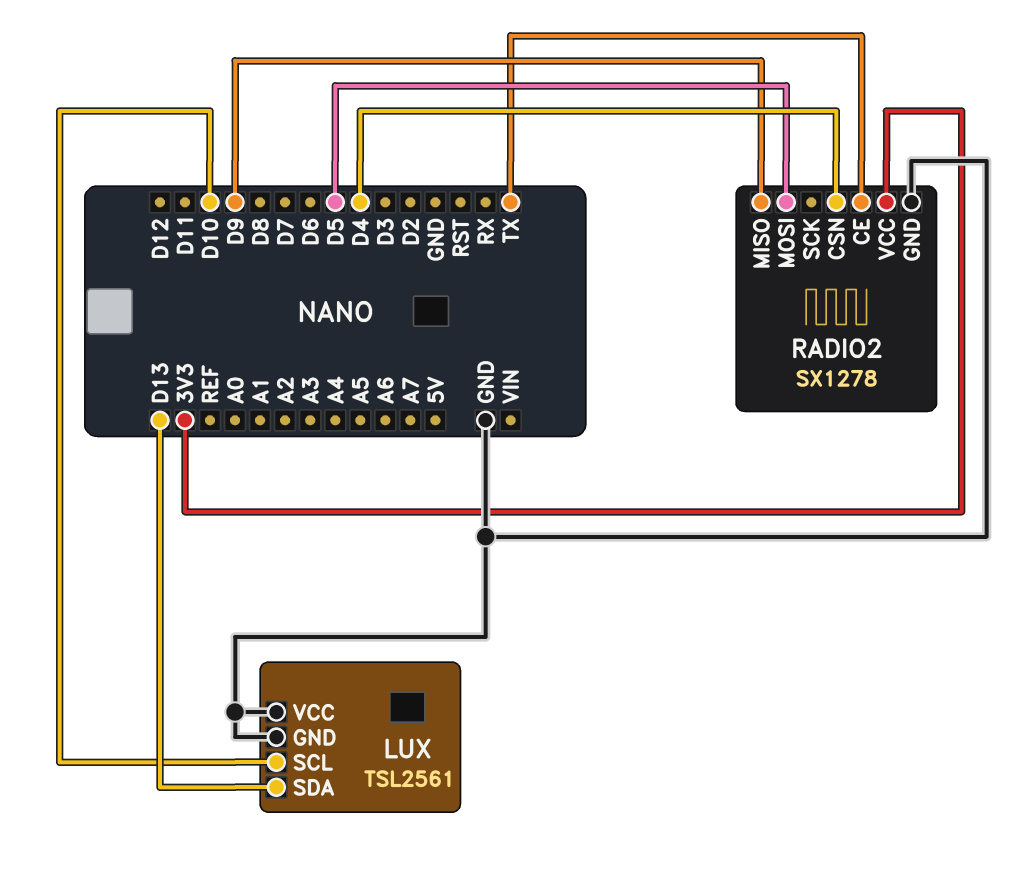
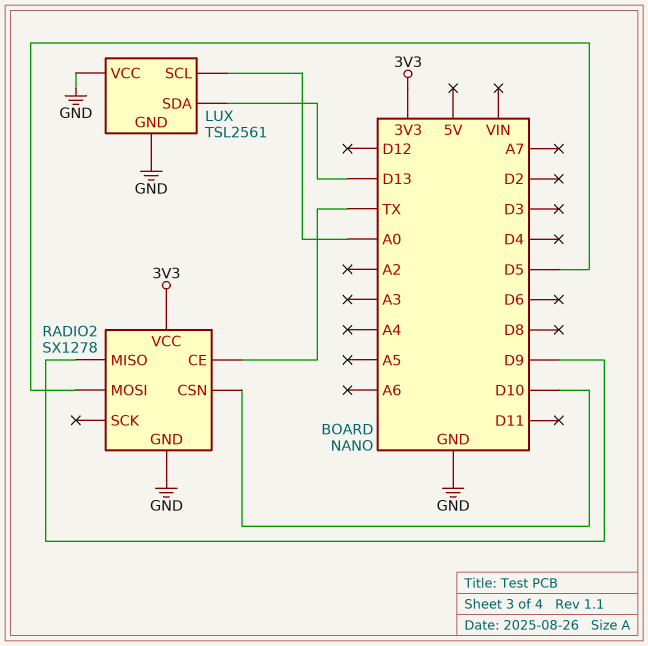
LUX pin SCL: D10 -> A0
RADIO2 pin CSN: D4 -> D10

